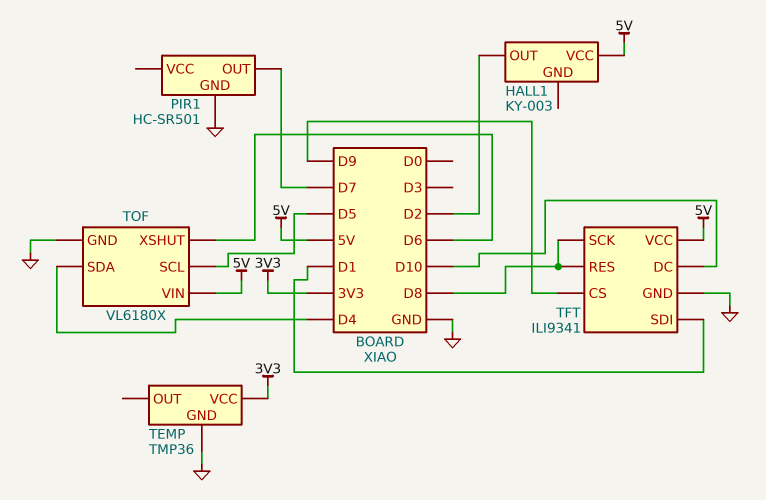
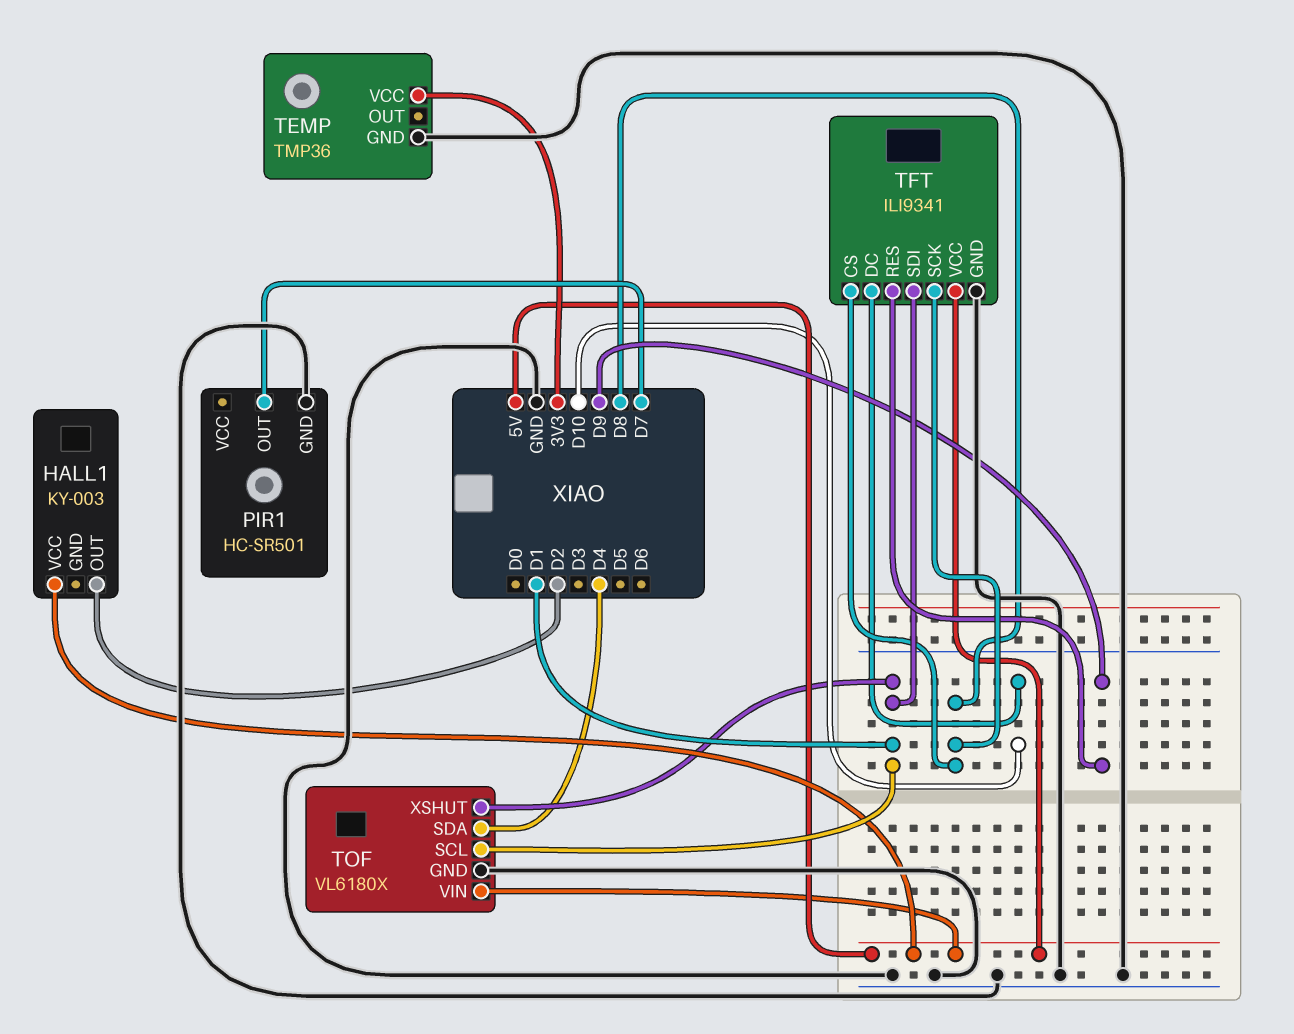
TFT pin CS: D9 -> D8
TFT pin RES: D8 -> D9
TOF pin SCL: D5 -> D1
TOF pin XSHUT: D6 -> D1

